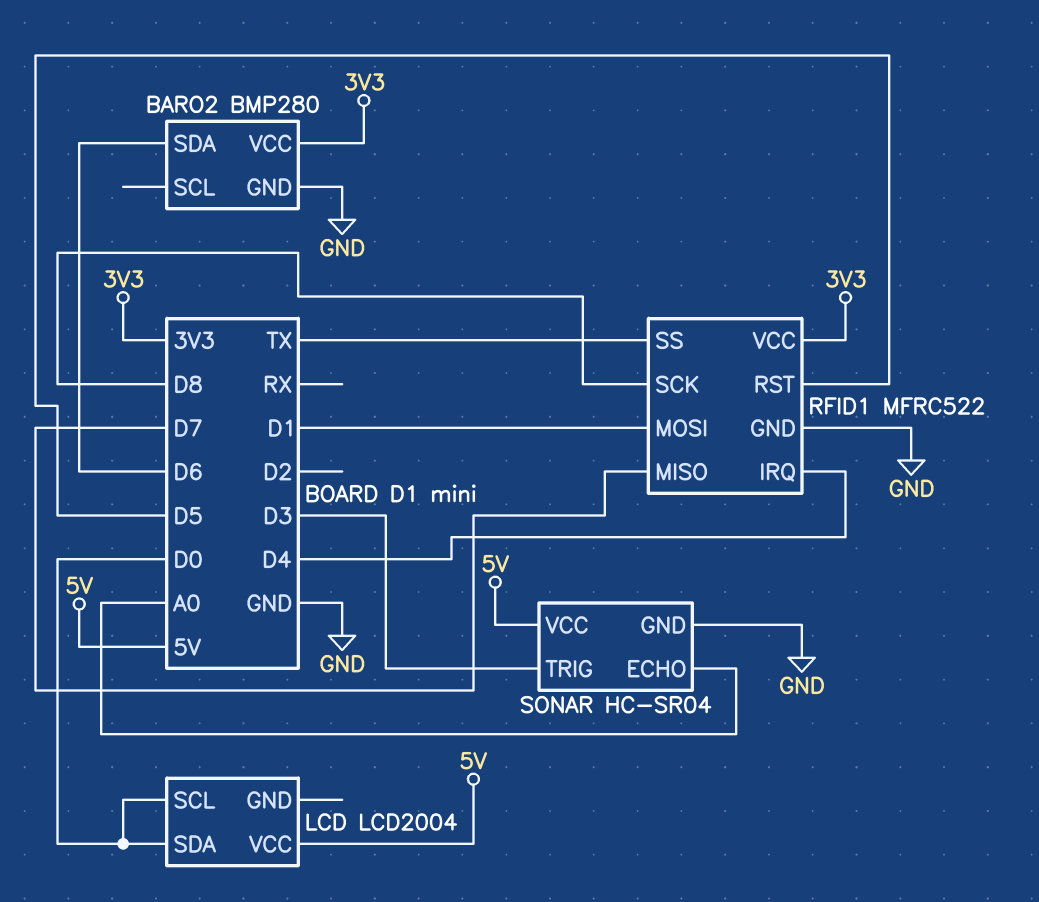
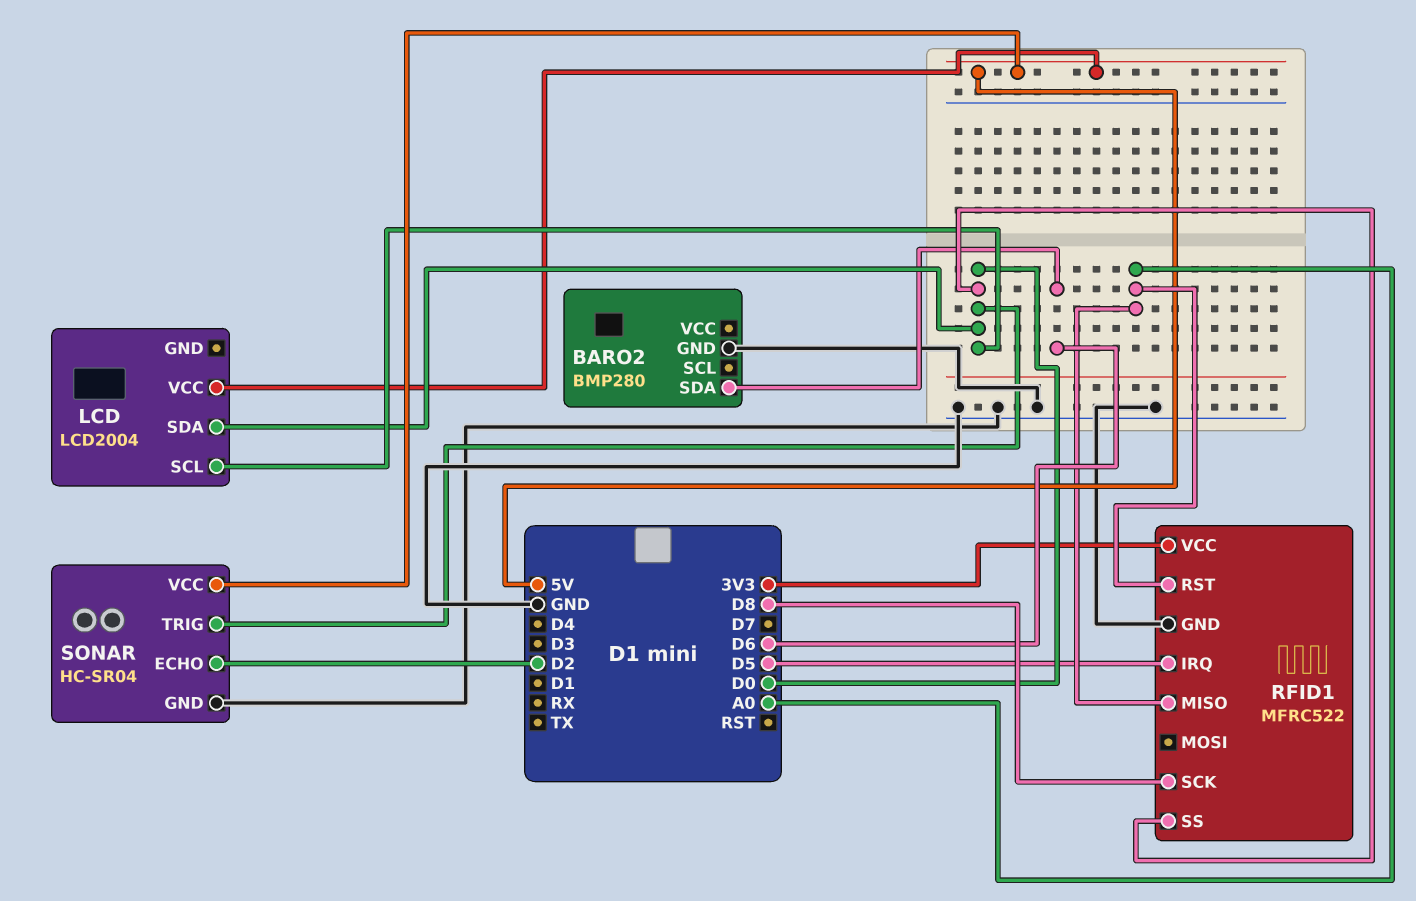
BARO2 pin VCC: 3V3 -> none
RFID1 pin IRQ: D4 -> D5
RFID1 pin MISO: D7 -> A0
RFID1 pin MOSI: D1 -> none
RFID1 pin RST: D5 -> A0
RFID1 pin SS: TX -> D0
SONAR pin ECHO: A0 -> D2
SONAR pin TRIG: D3 -> D0

